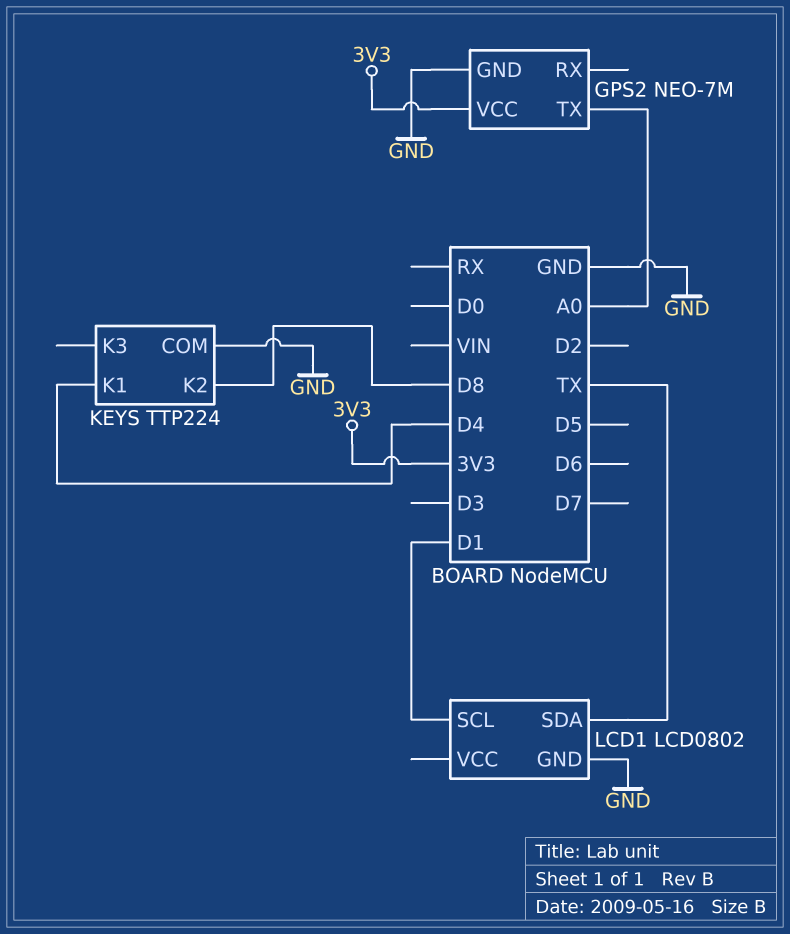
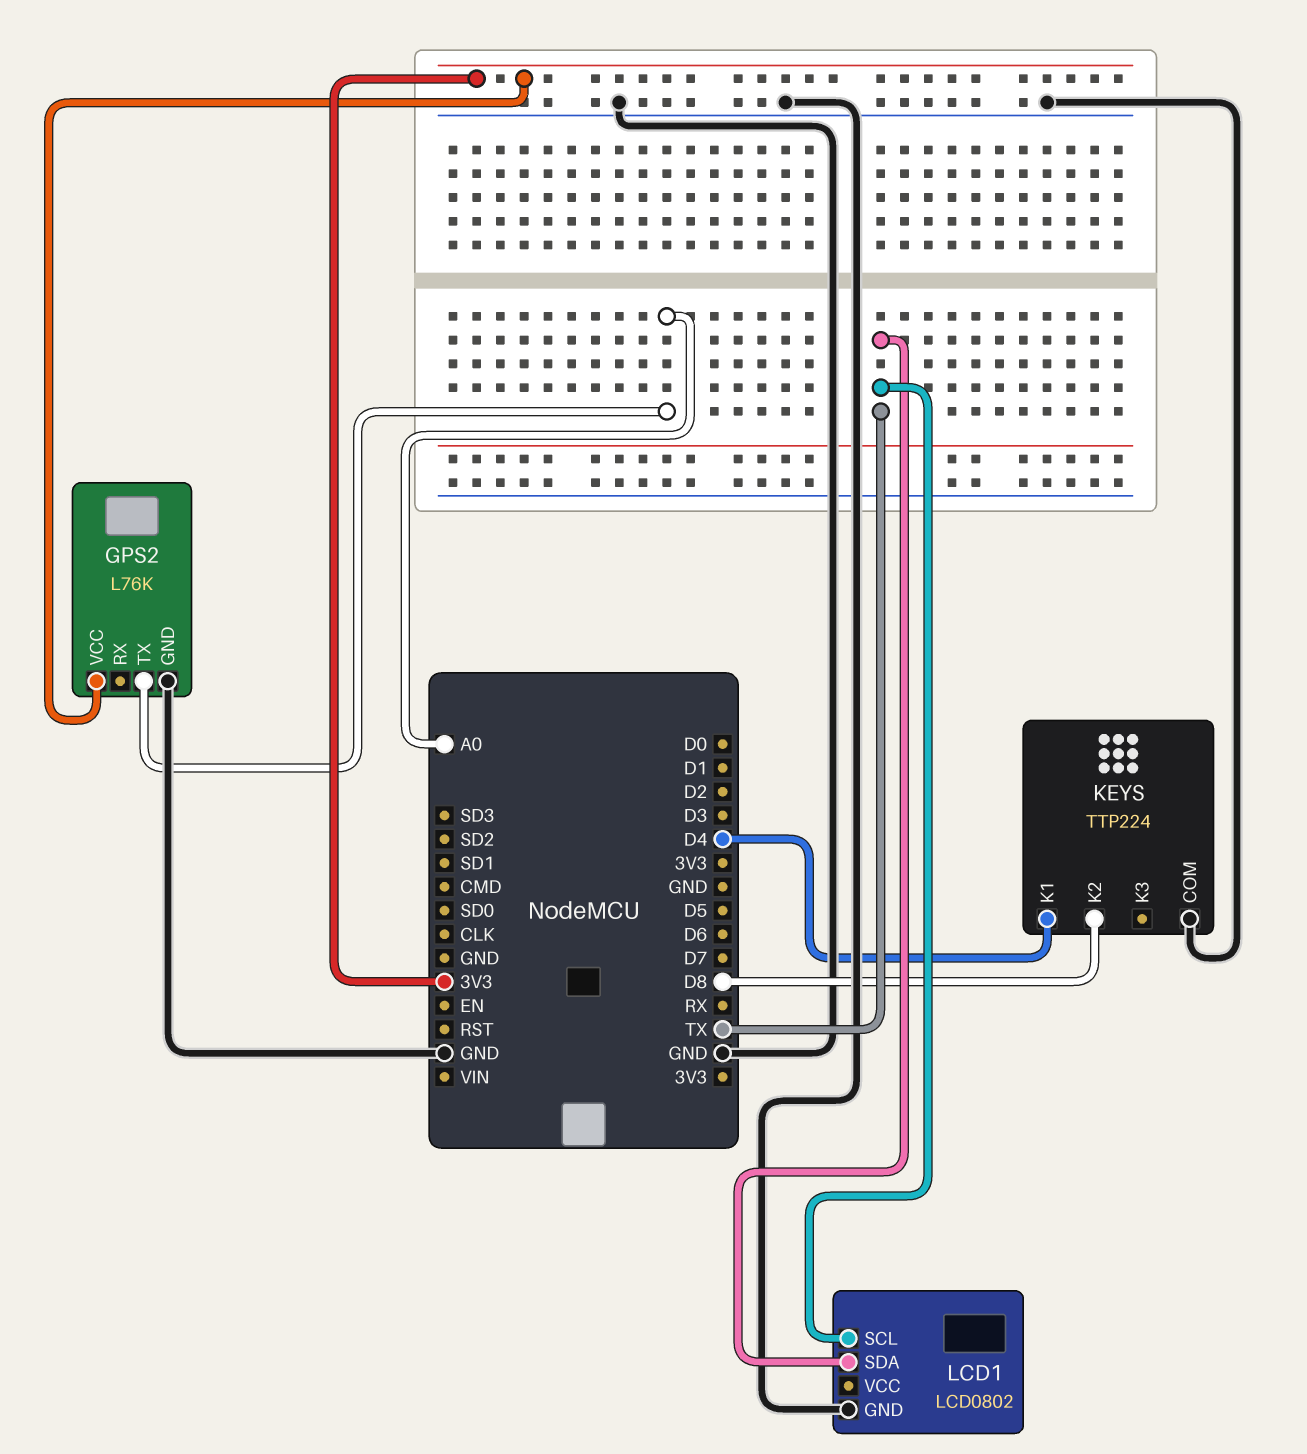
GPS2: NEO-7M -> L76K
LCD1 pin SCL: D1 -> TX

